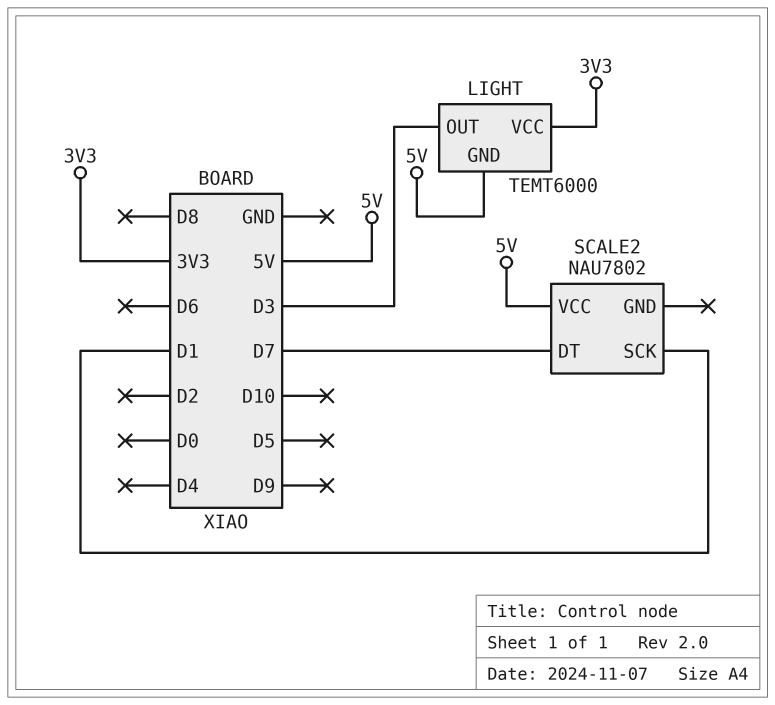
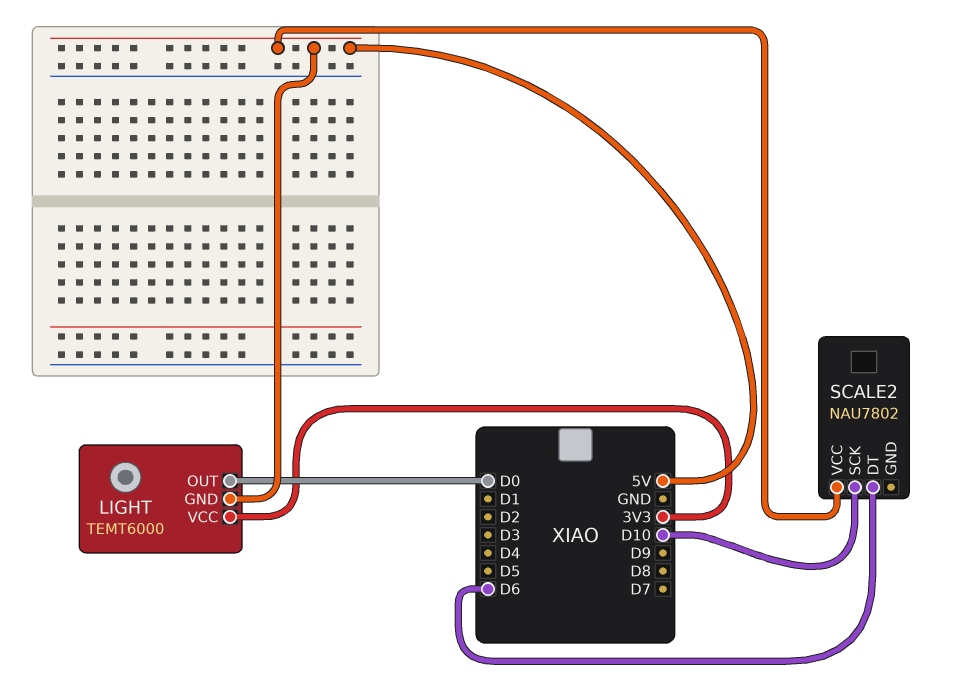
LIGHT pin OUT: D3 -> D0
SCALE2 pin DT: D7 -> D6
SCALE2 pin SCK: D1 -> D10

